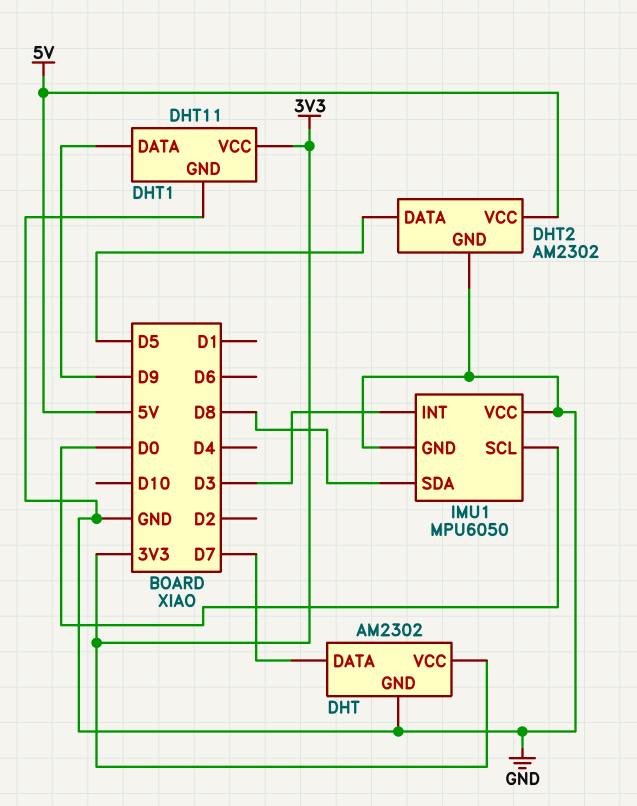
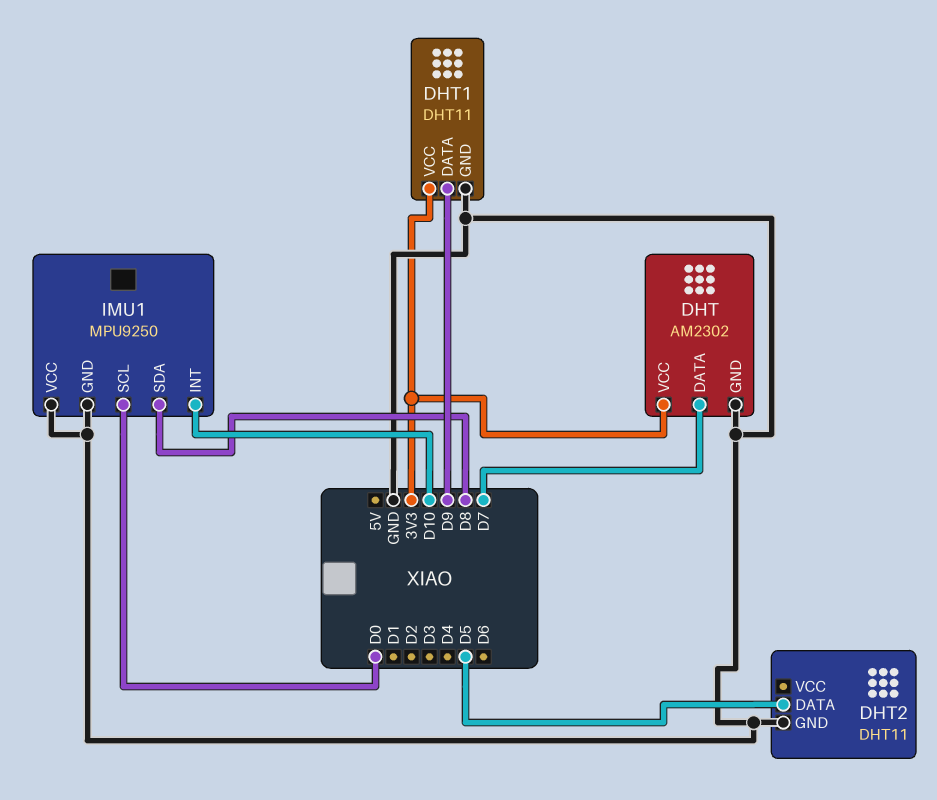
DHT2: AM2302 -> DHT11
DHT2 pin VCC: 5V -> none
IMU1: MPU6050 -> MPU9250
IMU1 pin INT: D3 -> D10

